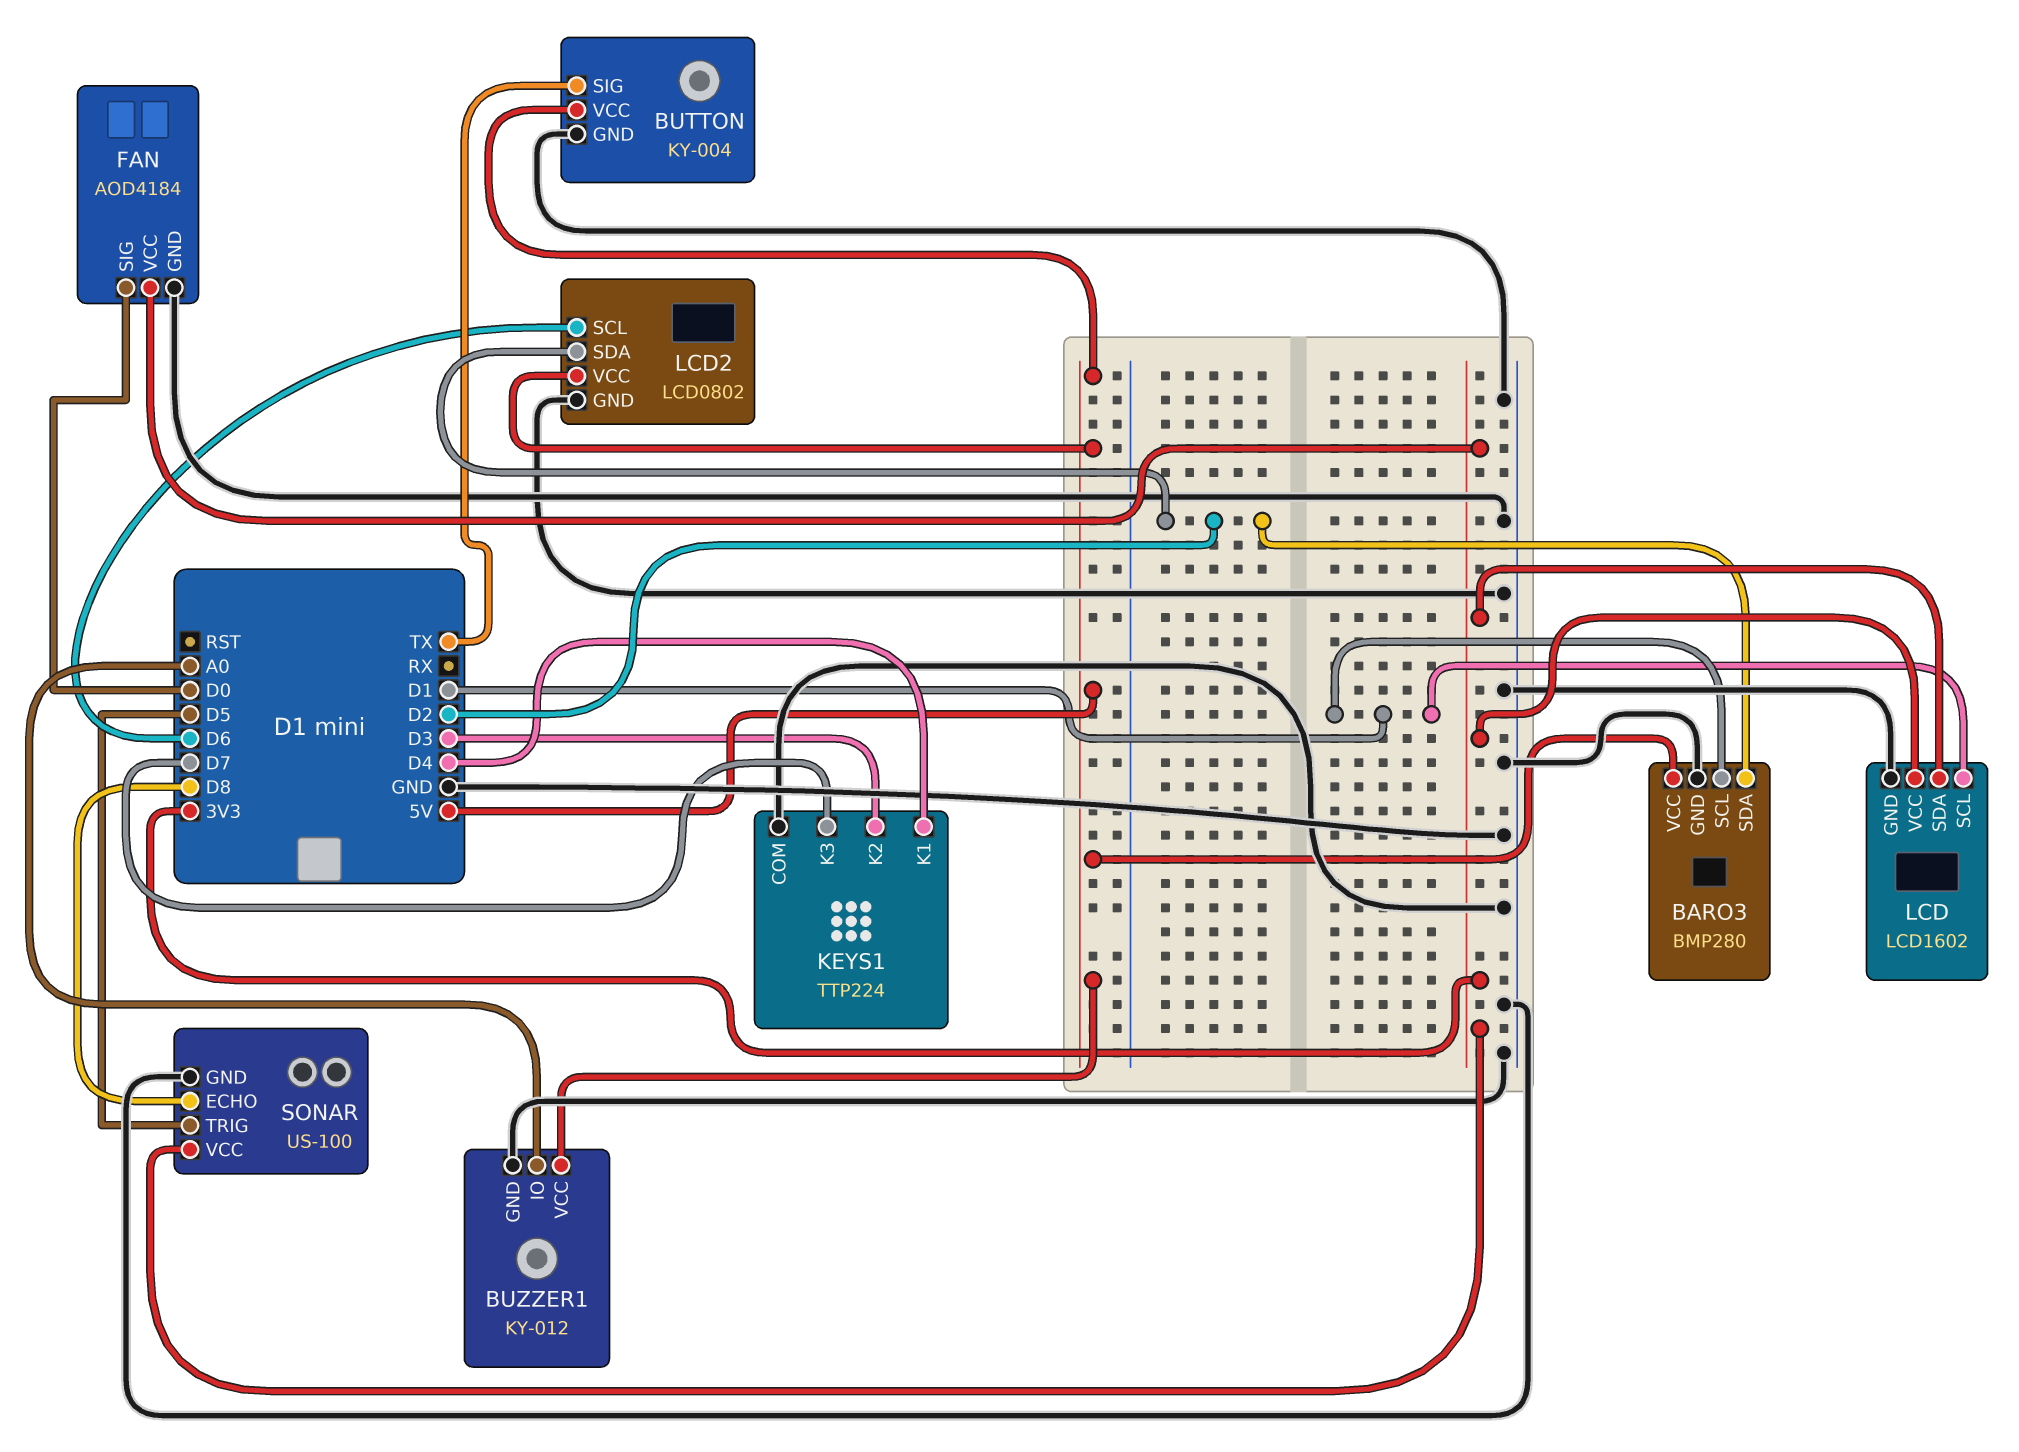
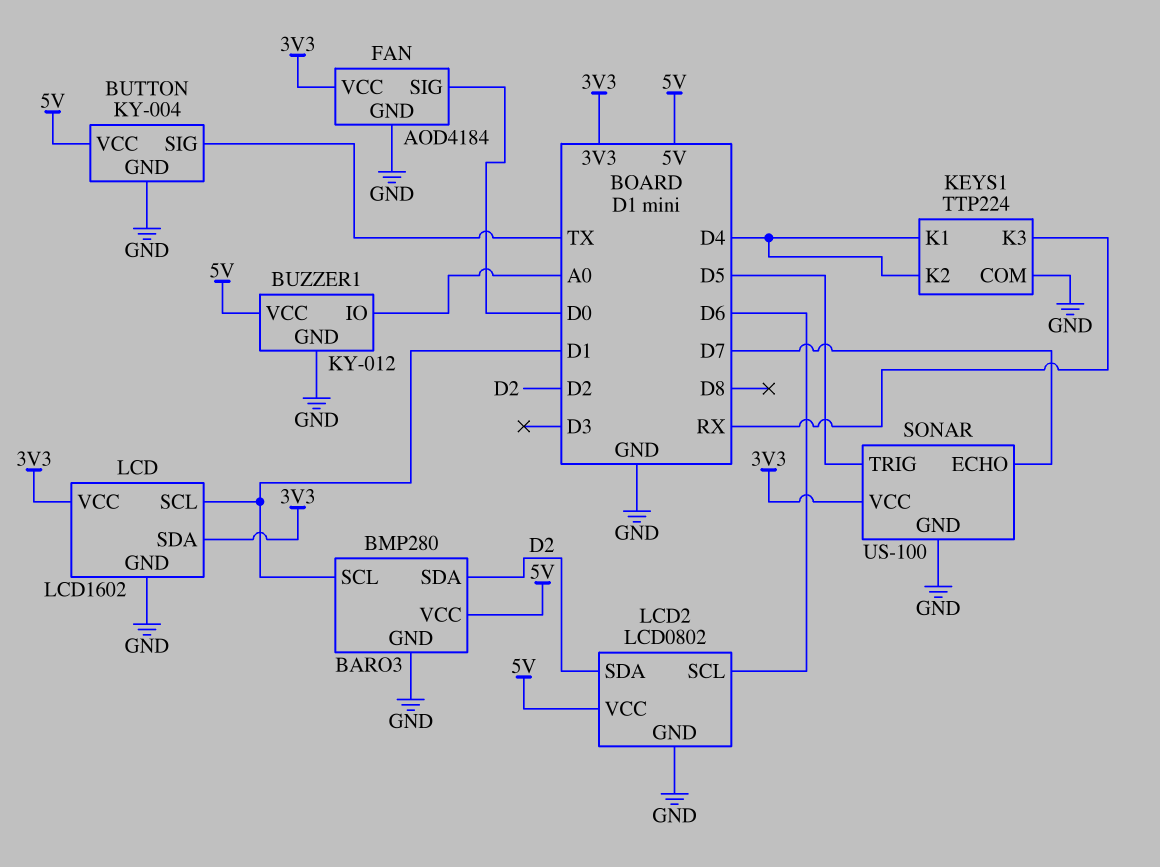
KEYS1 pin K2: D3 -> D4
KEYS1 pin K3: D7 -> RX
SONAR pin ECHO: D8 -> D7

